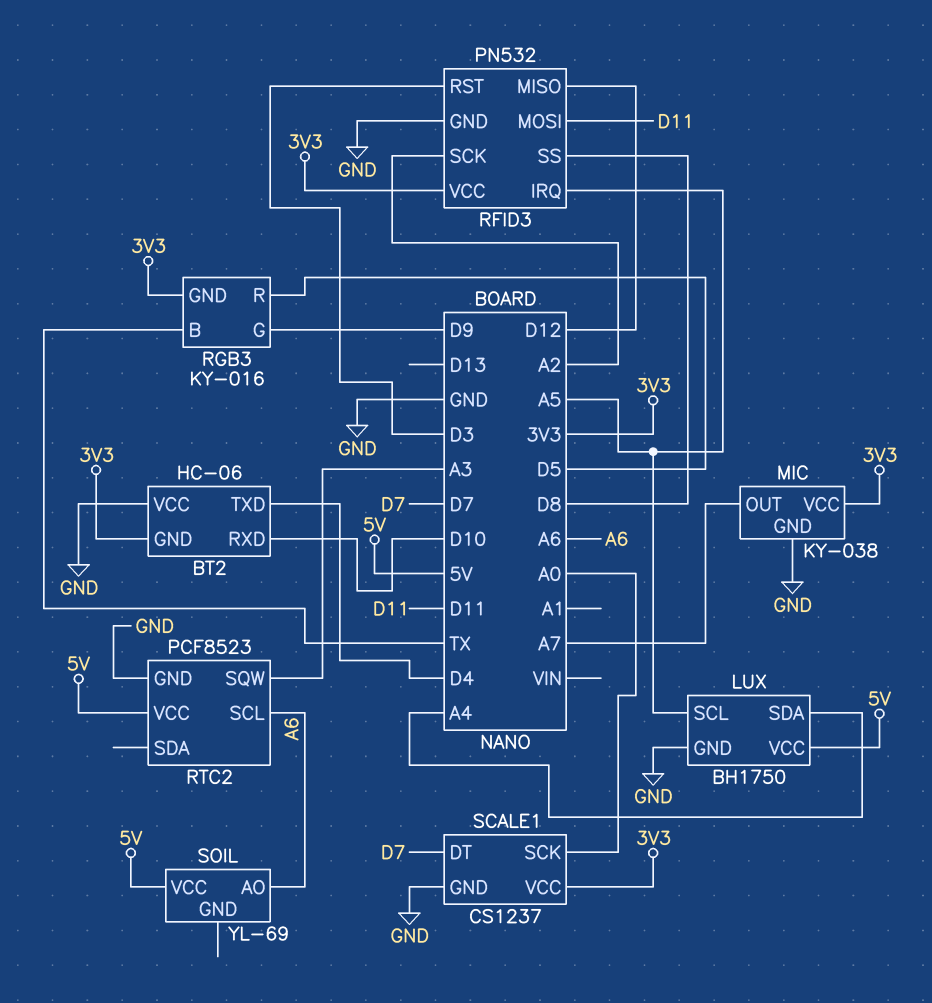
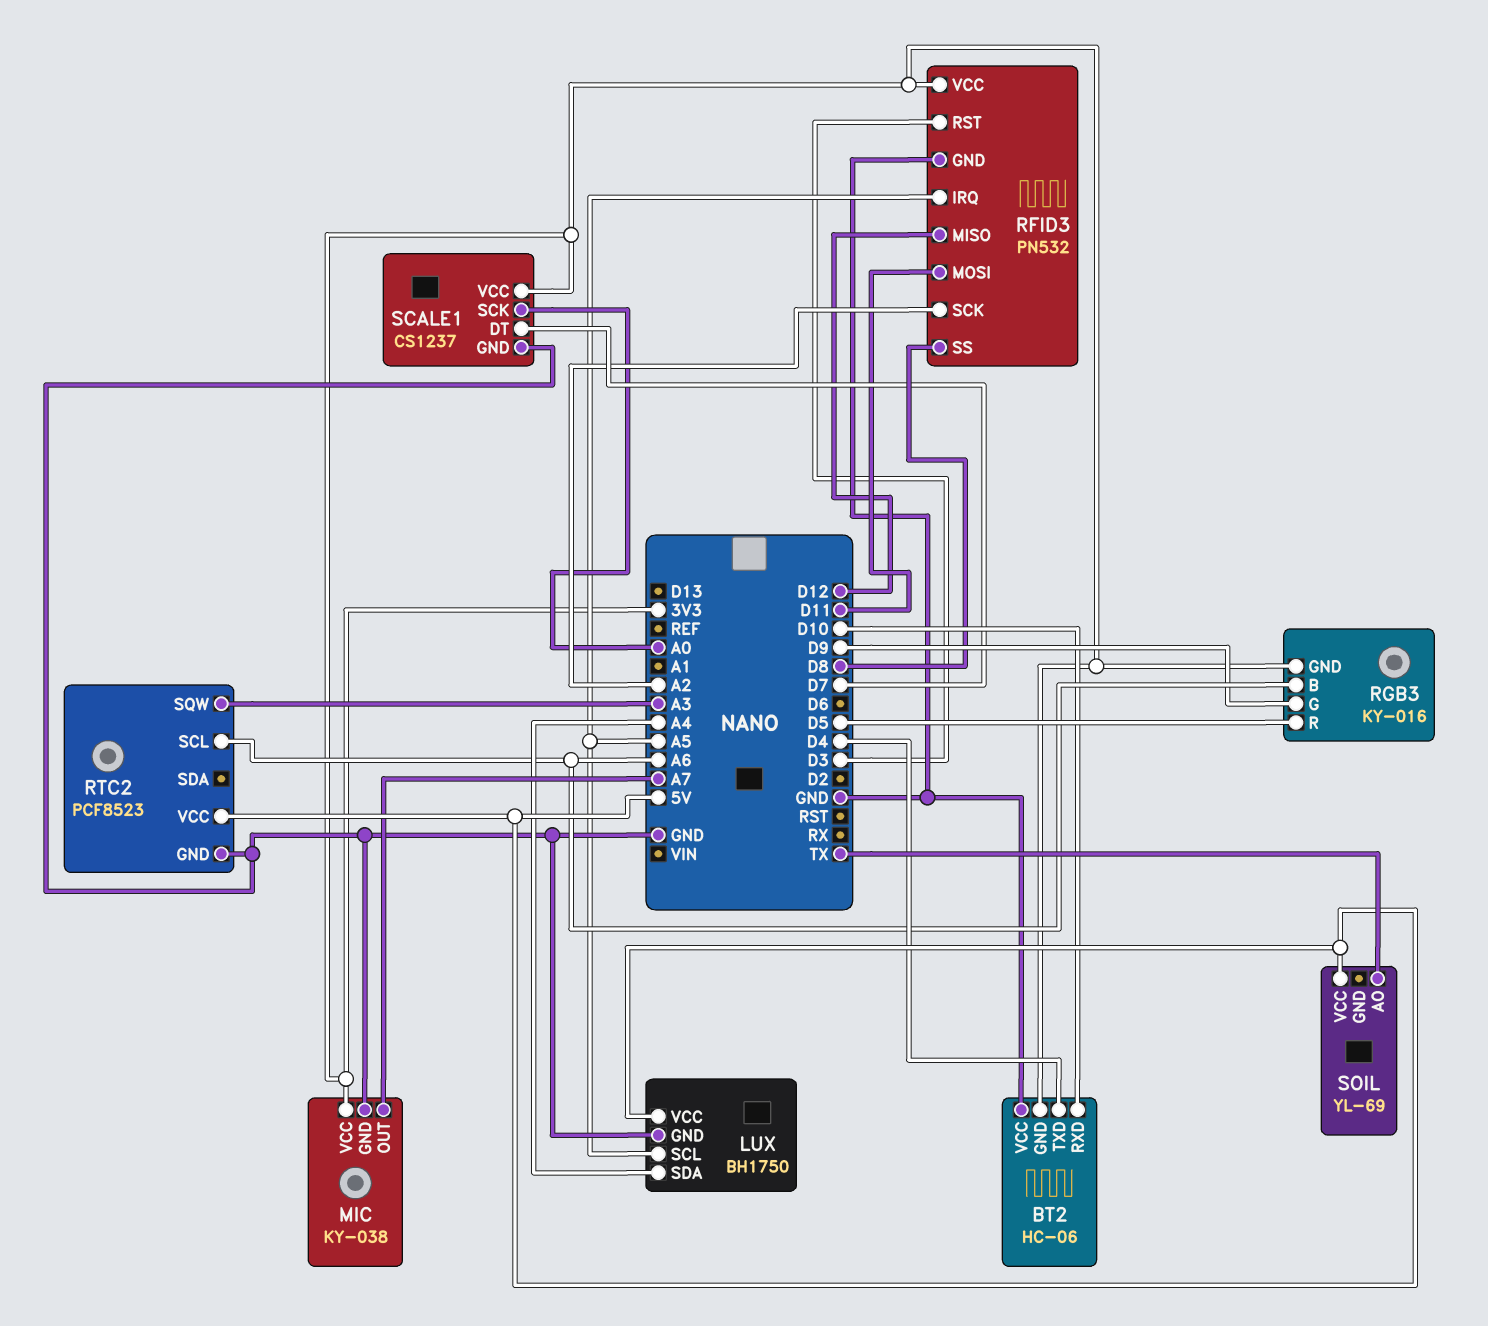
RGB3 pin B: TX -> A6
SOIL pin AO: A6 -> TX

